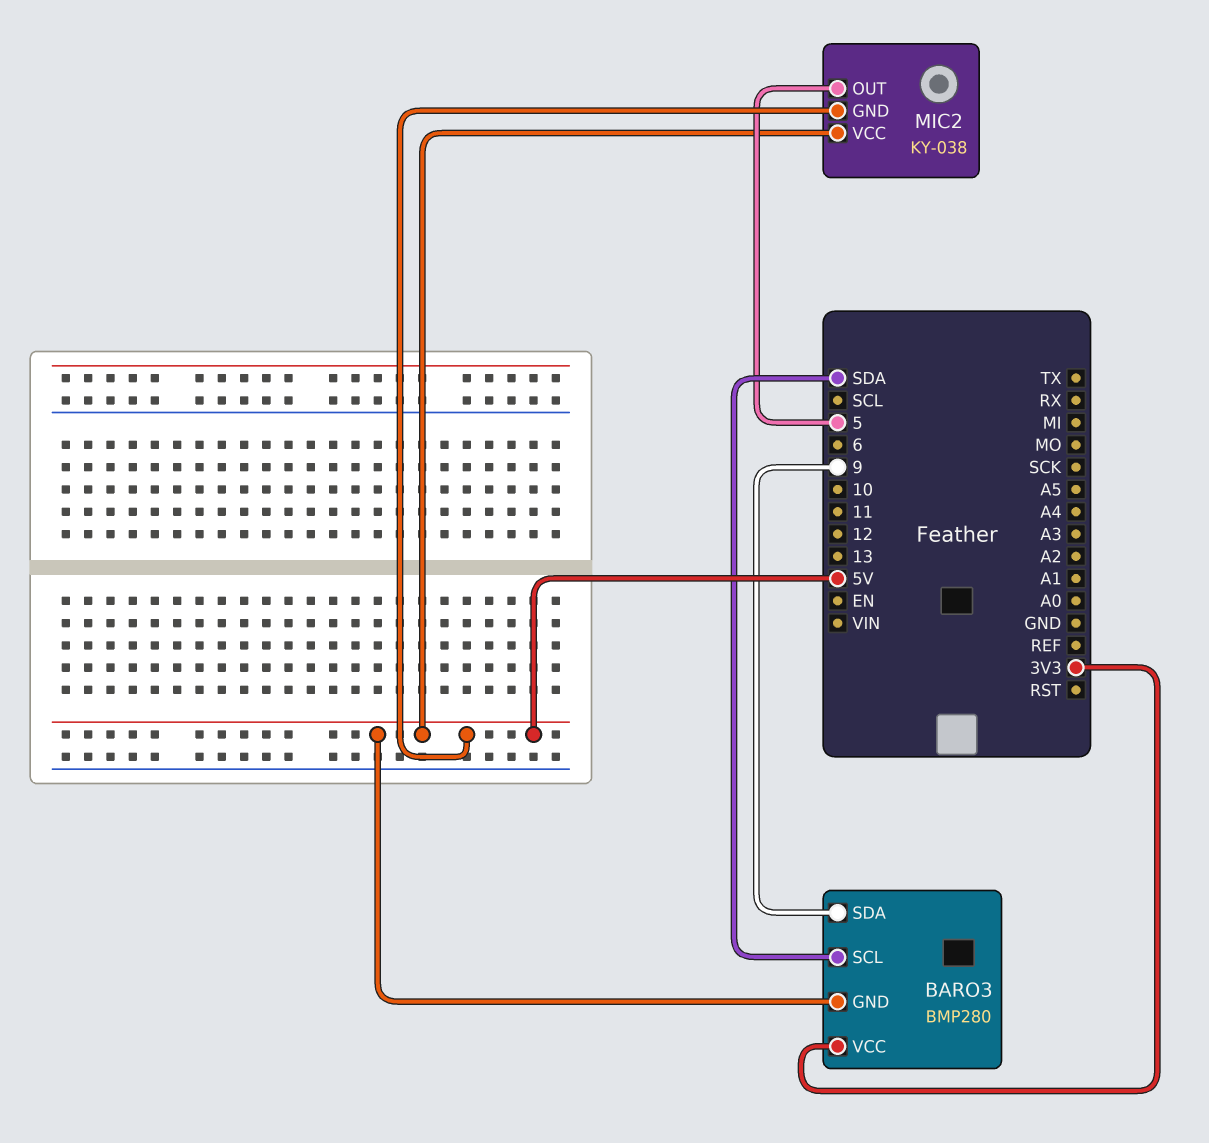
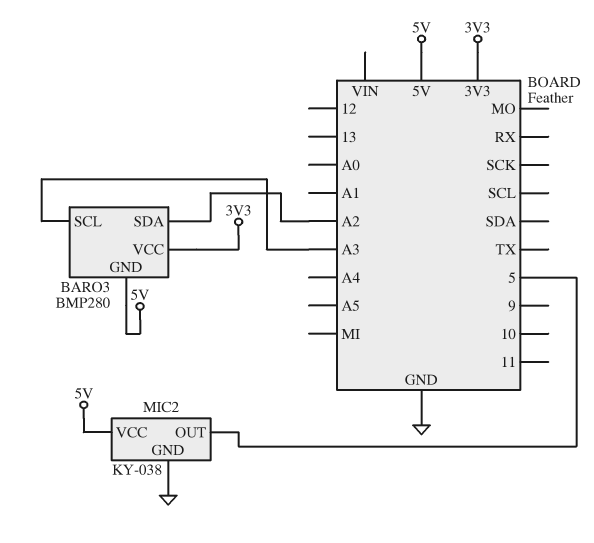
BARO3 pin SCL: SDA -> A3
BARO3 pin SDA: 9 -> A2
MIC2 pin GND: 5V -> GND

